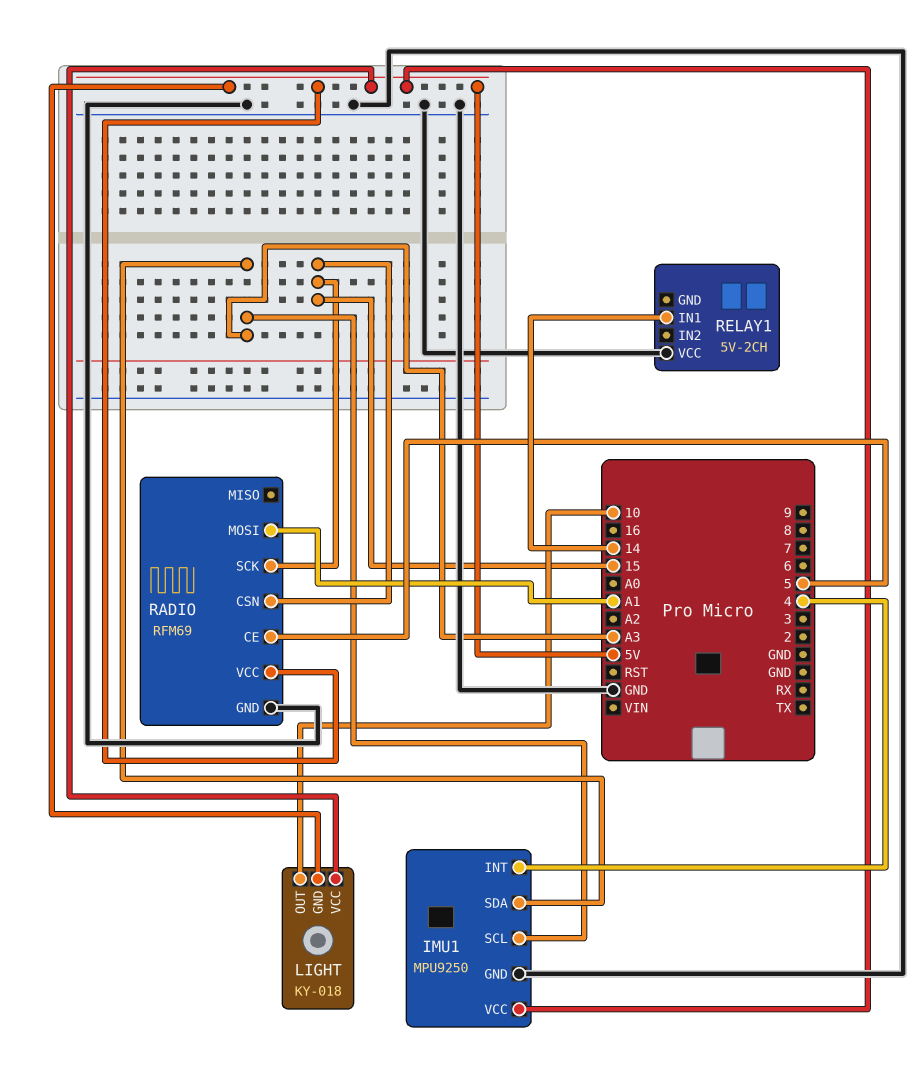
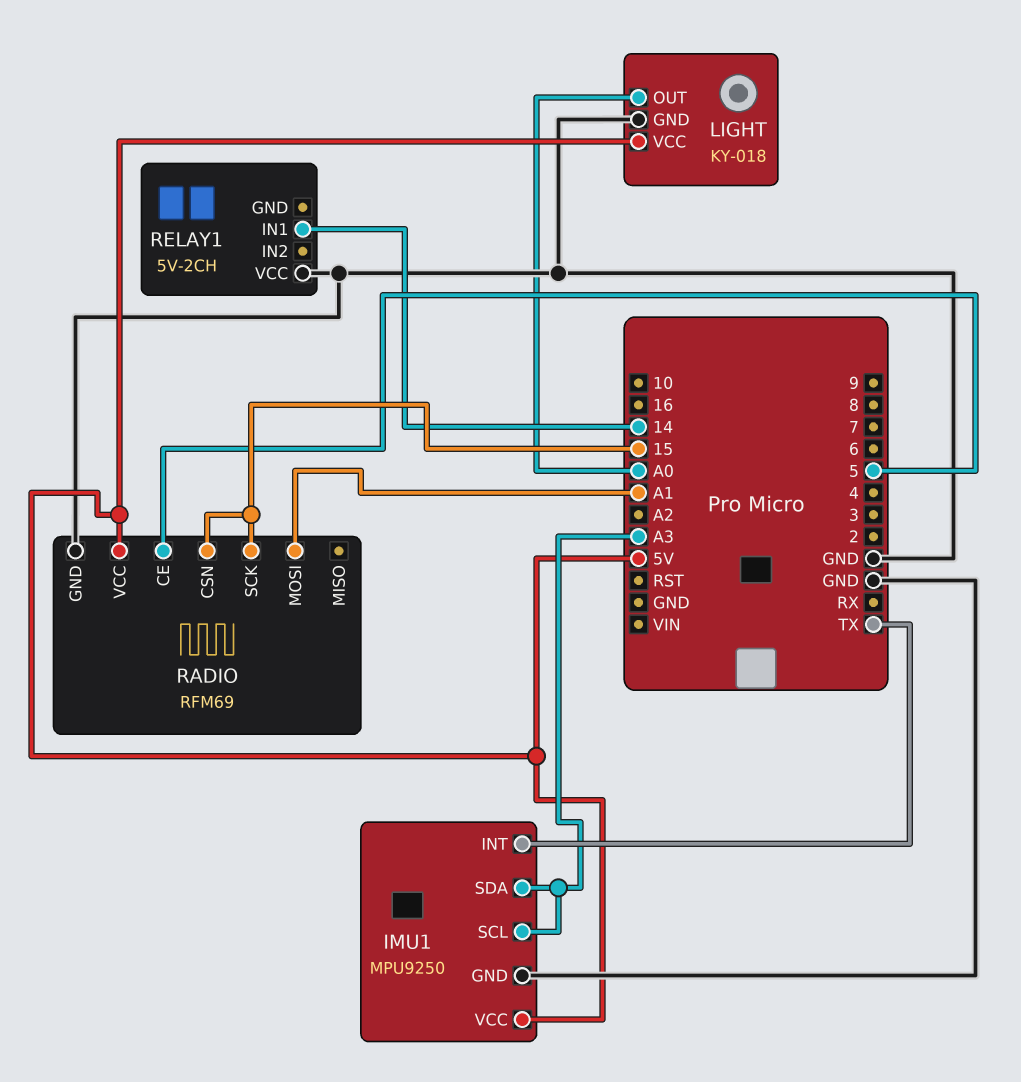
IMU1 pin INT: 4 -> TX
LIGHT pin GND: 5V -> GND
LIGHT pin OUT: 10 -> A0

